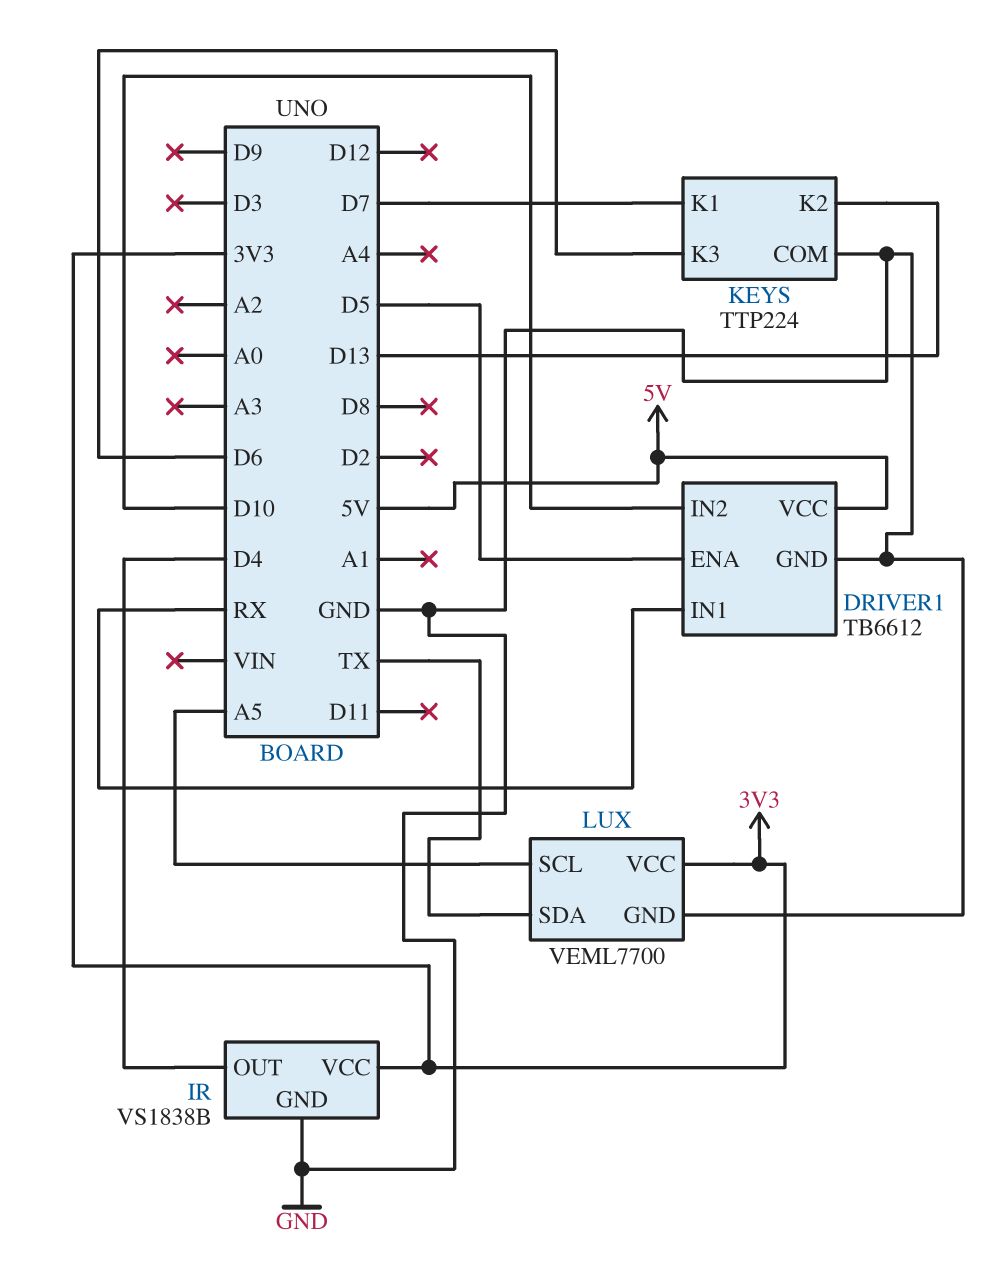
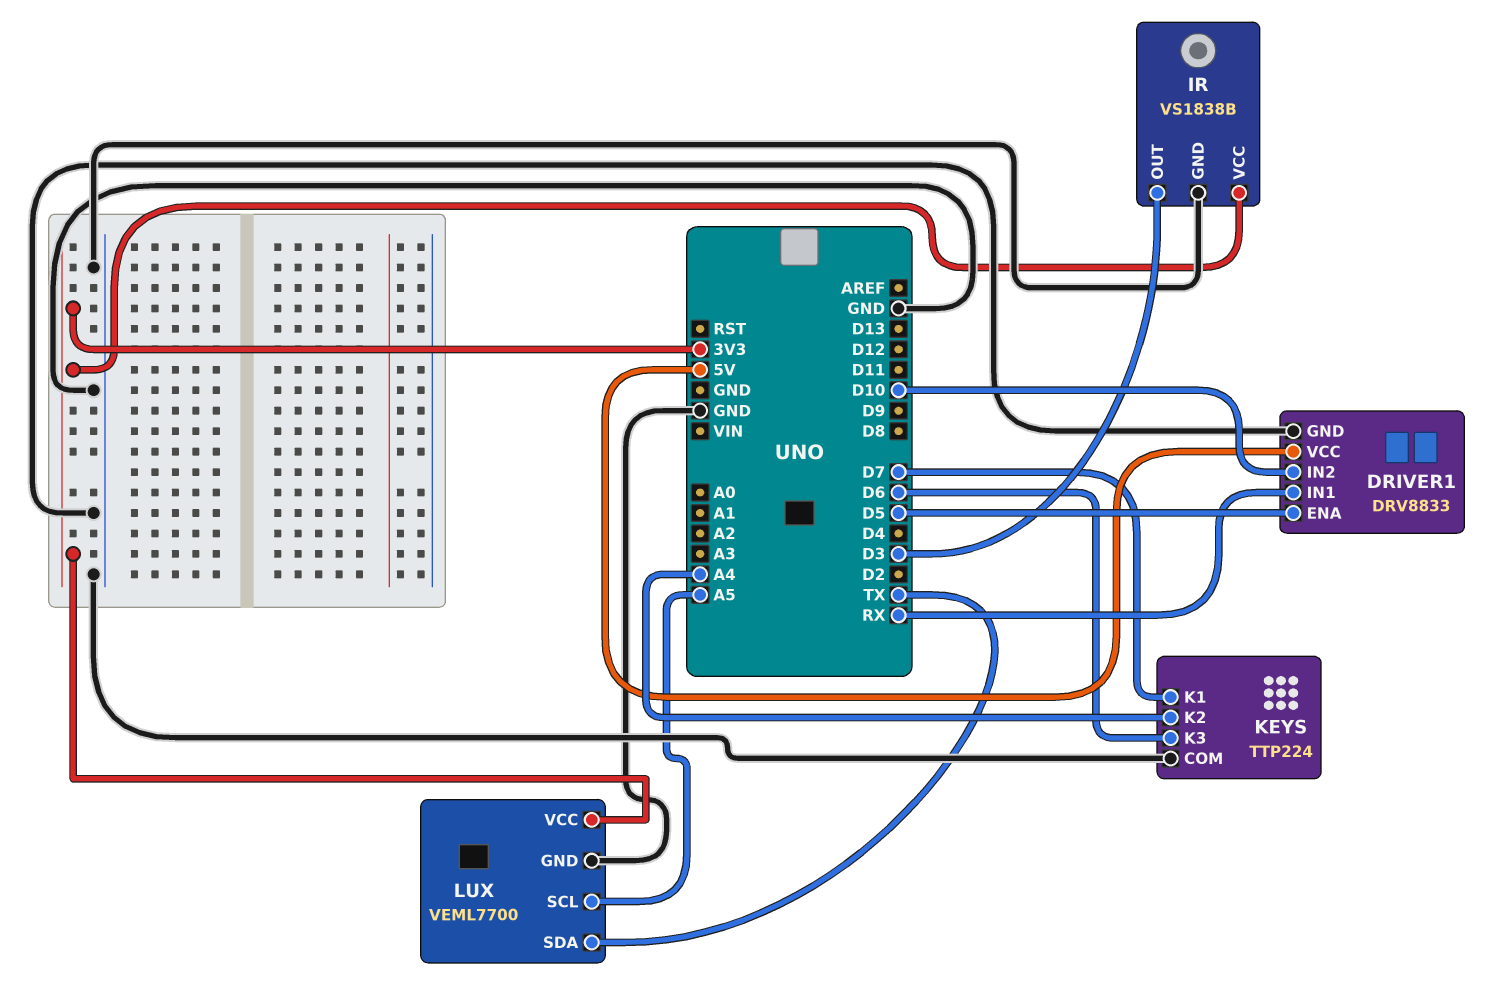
DRIVER1: TB6612 -> DRV8833
IR pin OUT: D4 -> D3
KEYS pin K2: D13 -> A4

